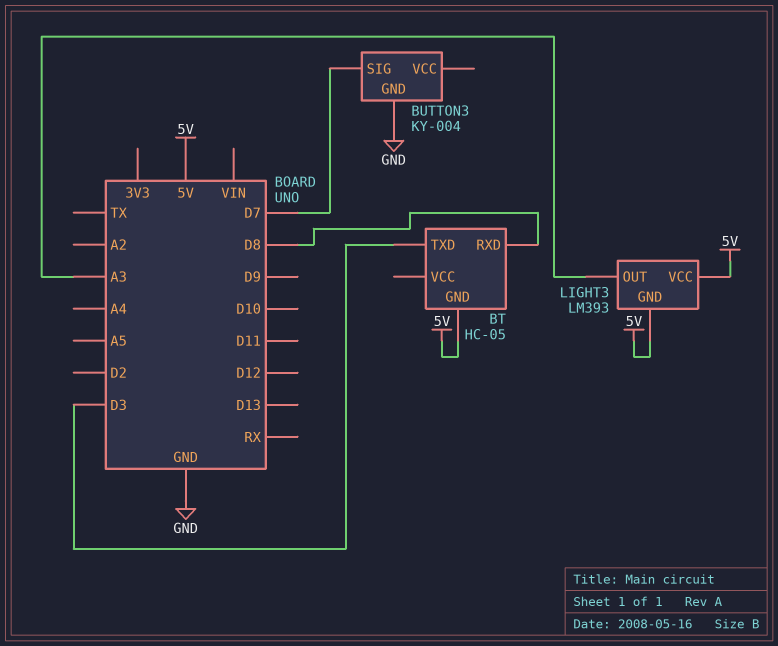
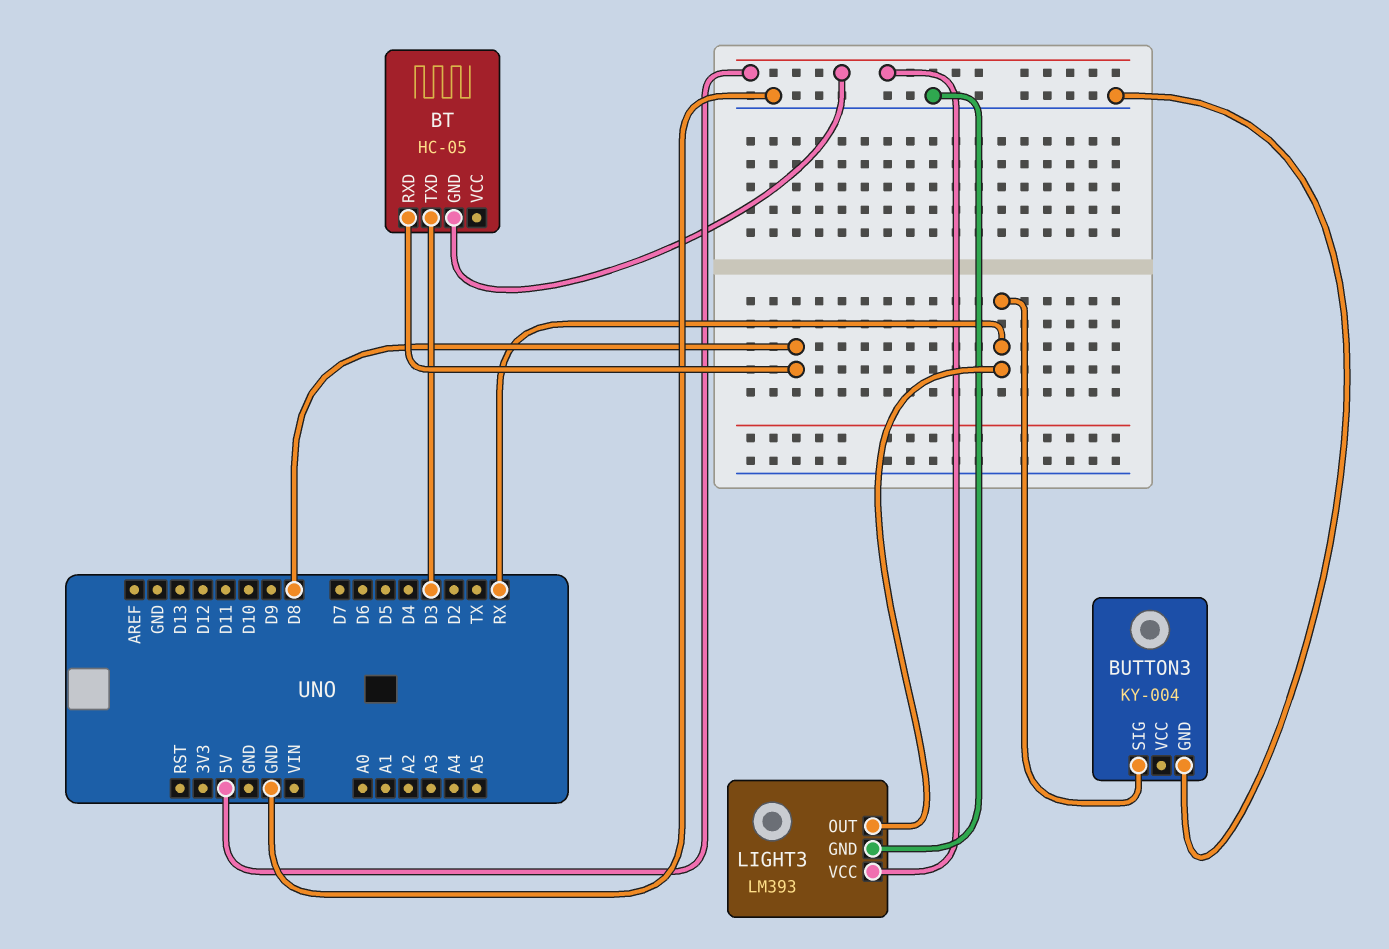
BUTTON3 pin SIG: D7 -> RX
LIGHT3 pin GND: 5V -> GND
LIGHT3 pin OUT: A3 -> RX

